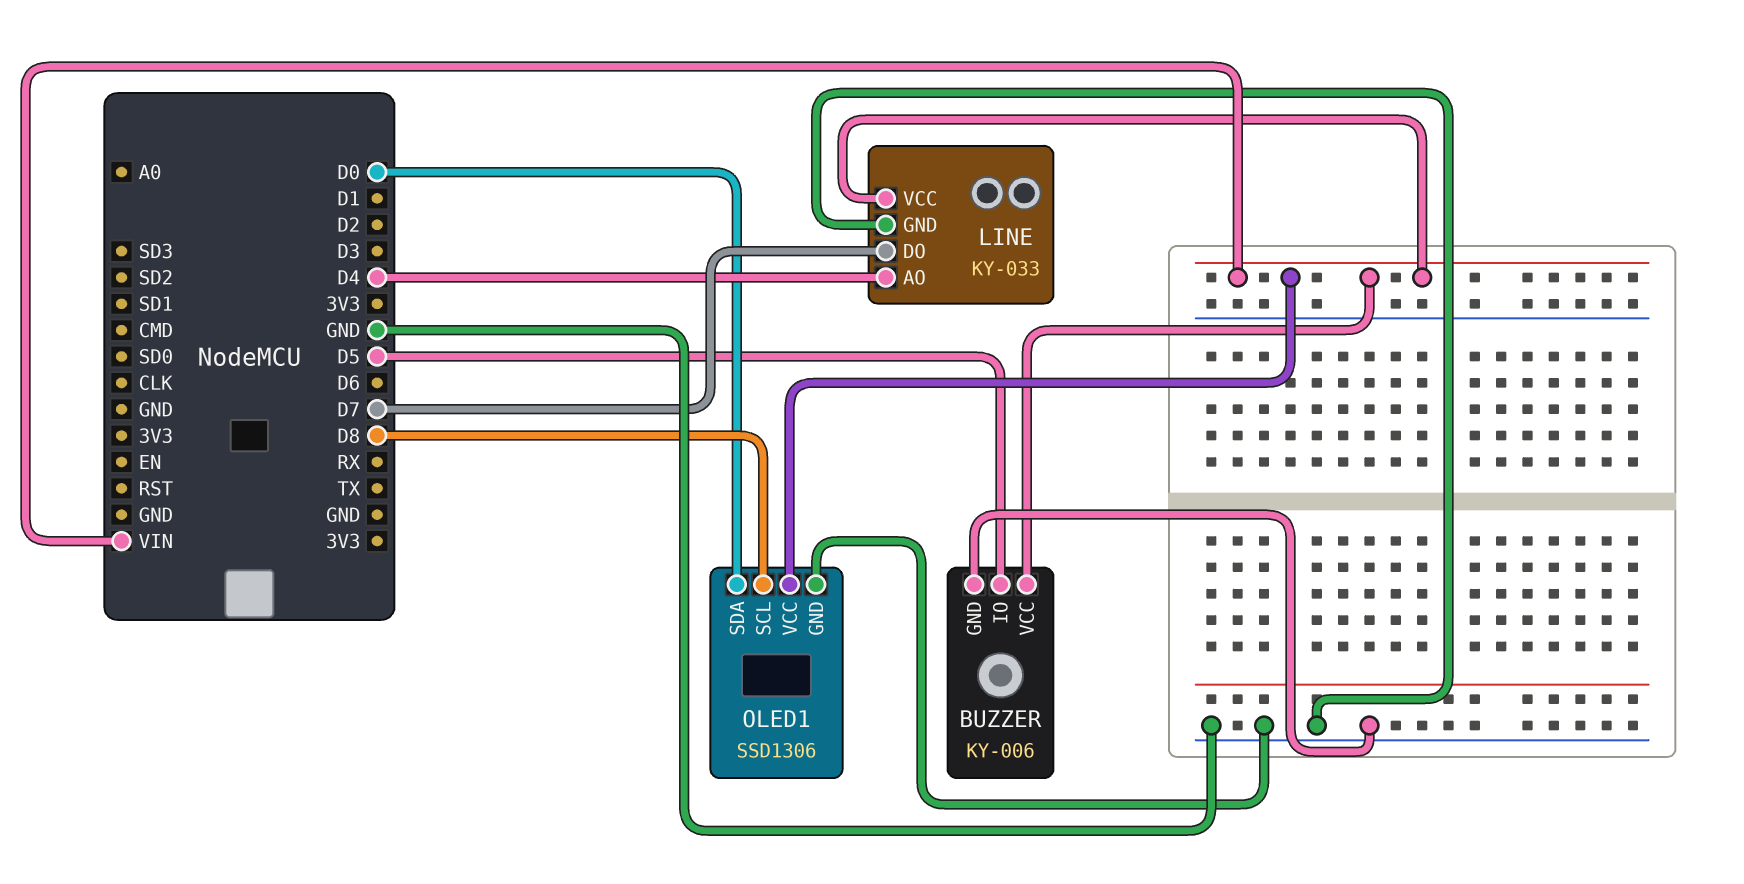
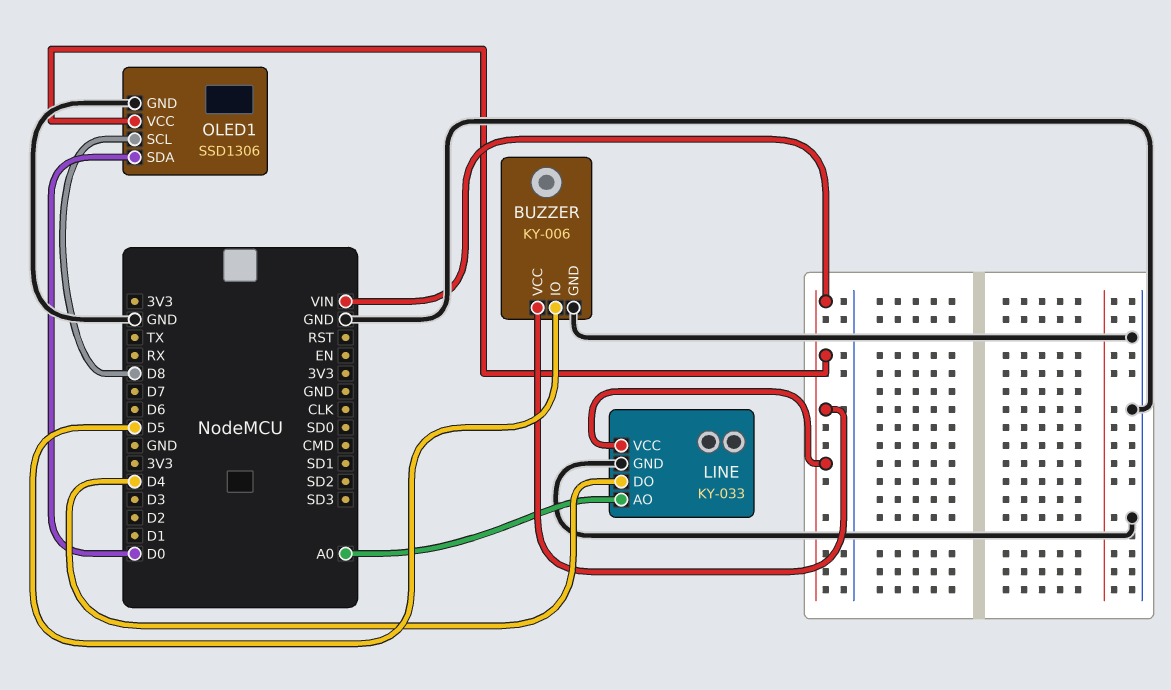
LINE pin AO: D4 -> A0
LINE pin DO: D7 -> D4

